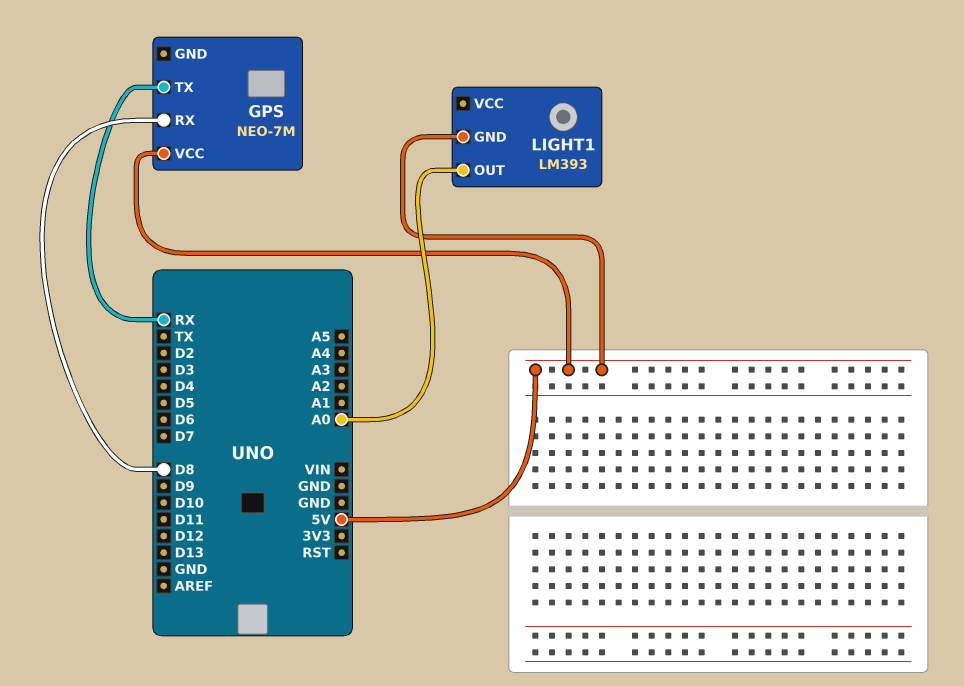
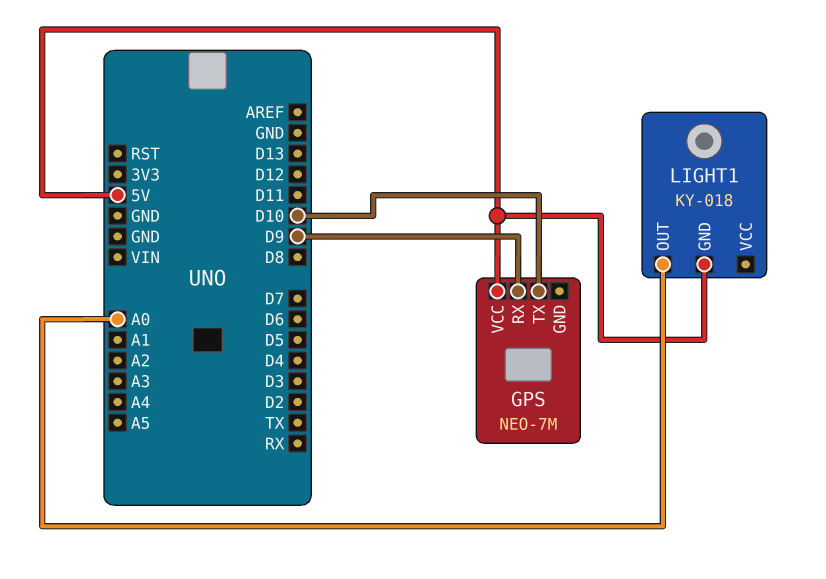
GPS pin RX: D8 -> D9
GPS pin TX: RX -> D10
LIGHT1: LM393 -> KY-018

